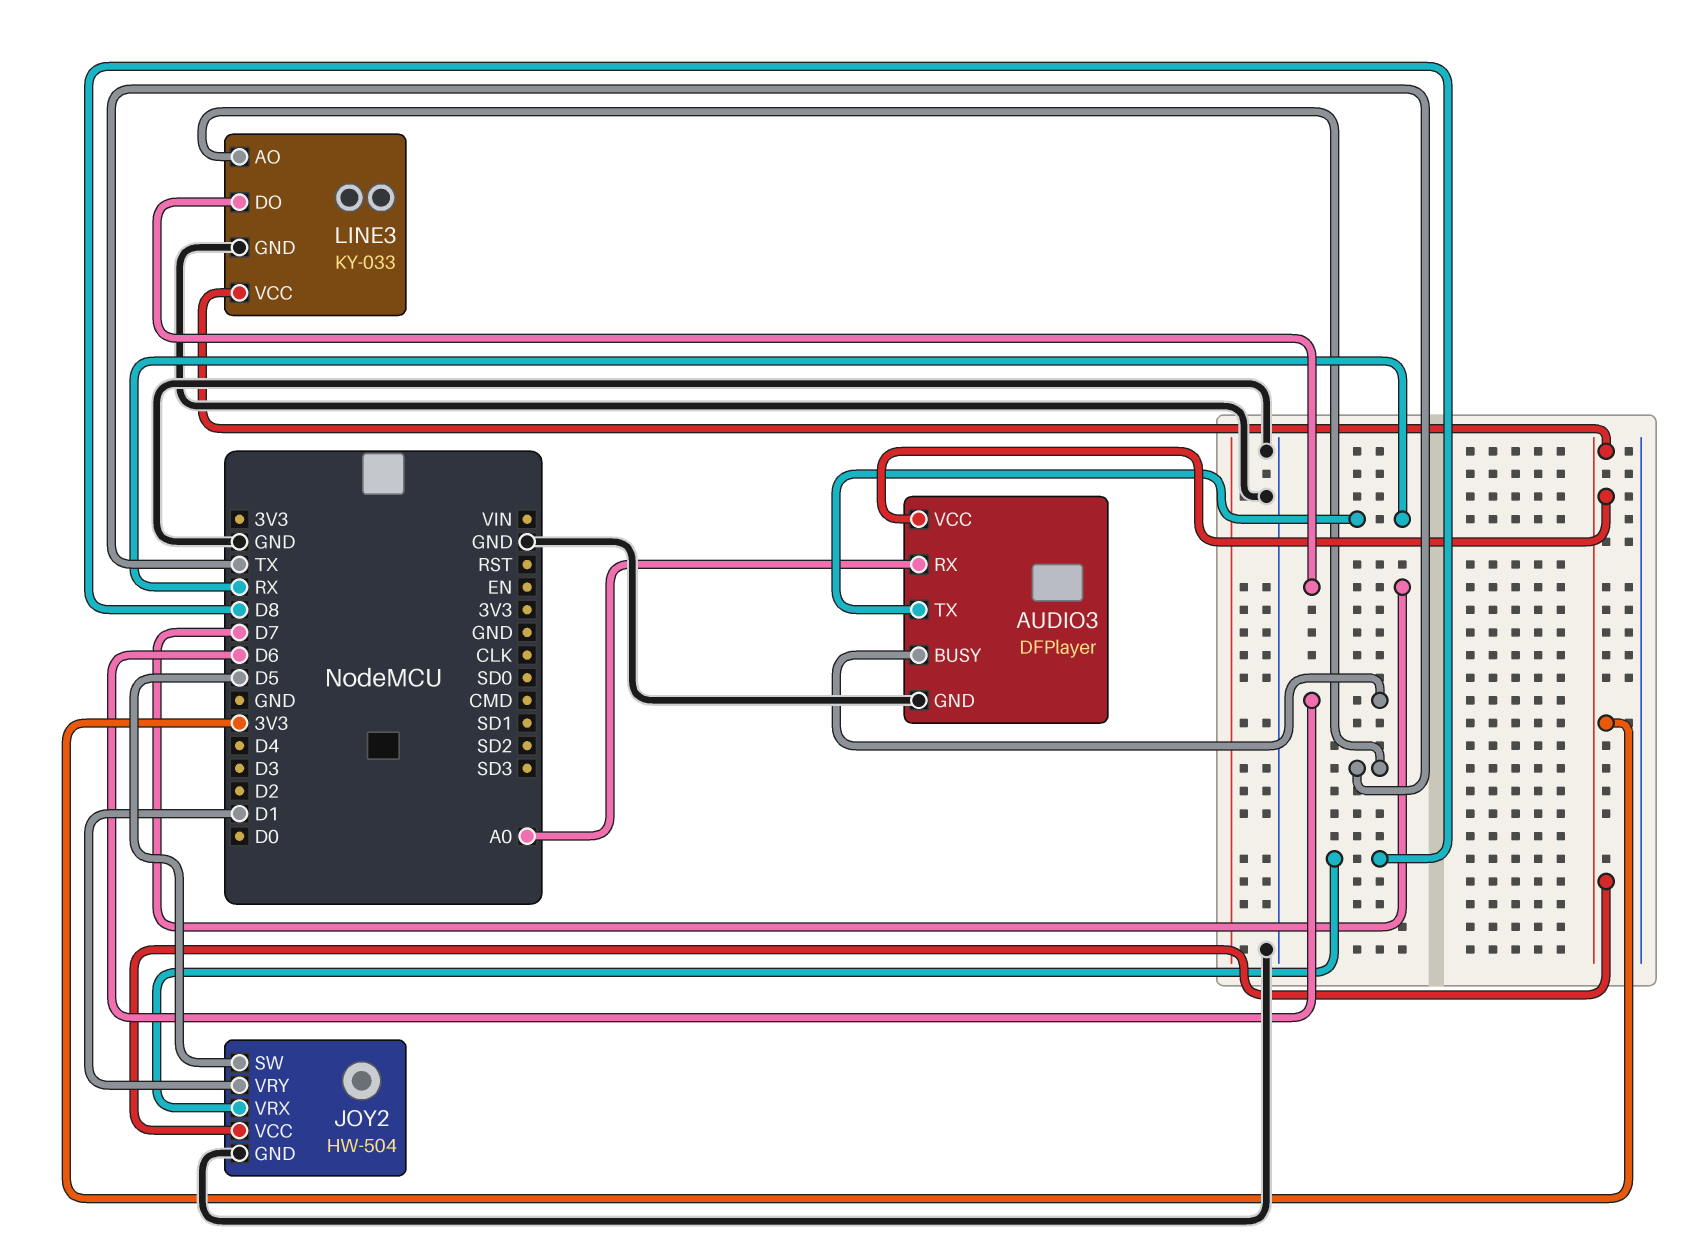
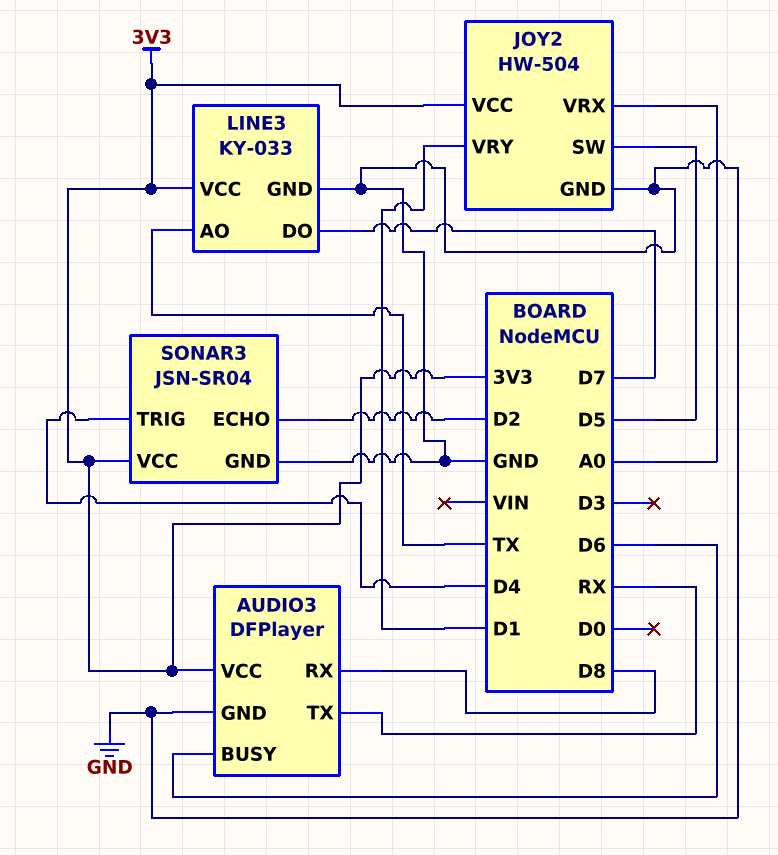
AUDIO3 pin RX: A0 -> D8
JOY2 pin VRX: D8 -> A0
SONAR3: none -> JSN-SR04
SONAR3 pin ECHO: none -> D2
SONAR3 pin GND: none -> GND
SONAR3 pin TRIG: none -> D4
SONAR3 pin VCC: none -> 3V3

